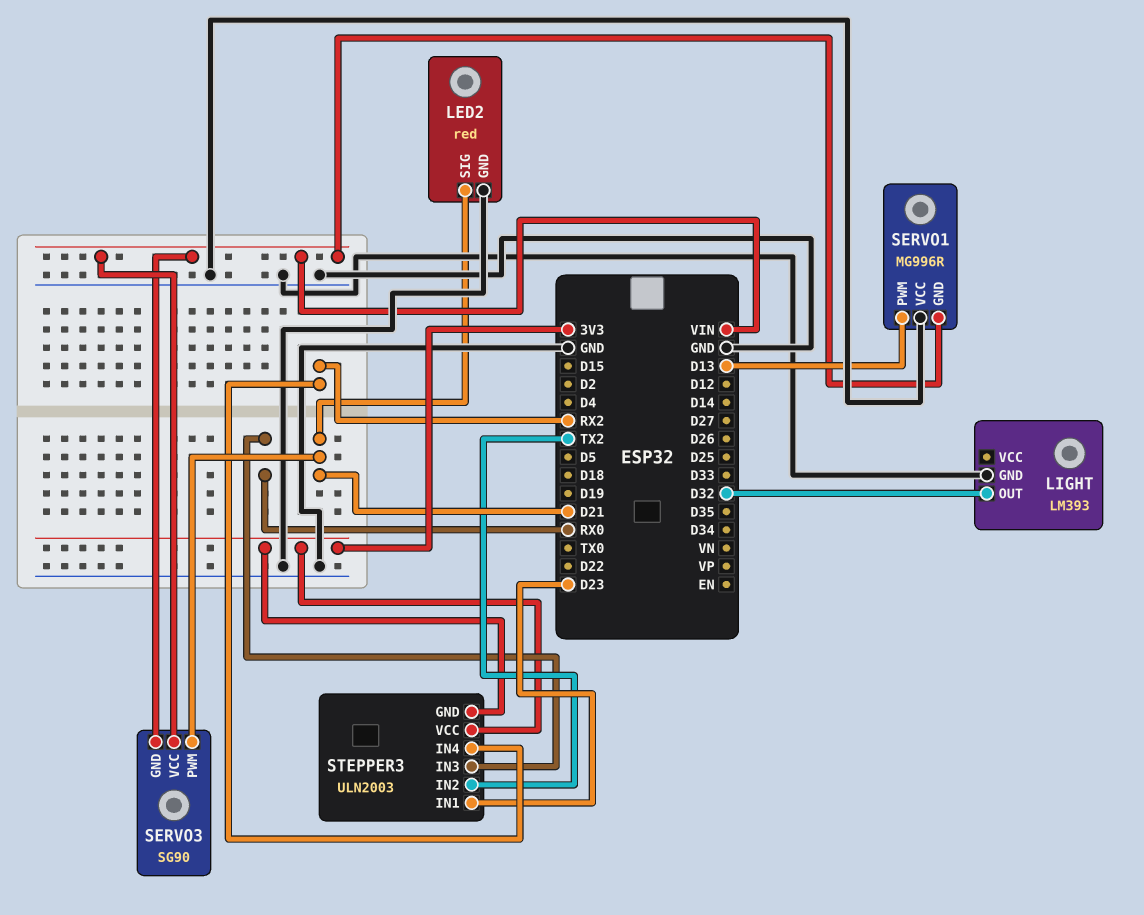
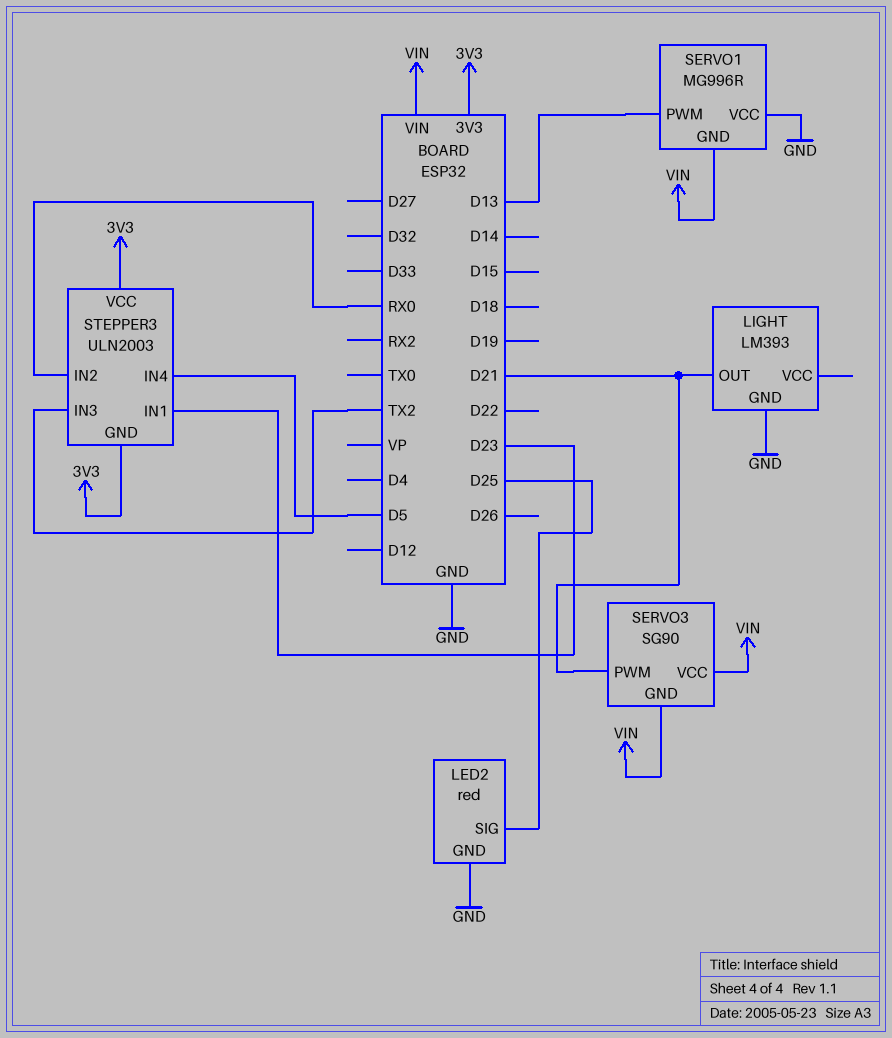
LED2 pin SIG: D21 -> D25
LIGHT pin OUT: D32 -> D21
STEPPER3 pin IN2: TX2 -> RX0
STEPPER3 pin IN3: RX0 -> TX2
STEPPER3 pin IN4: RX2 -> D5

